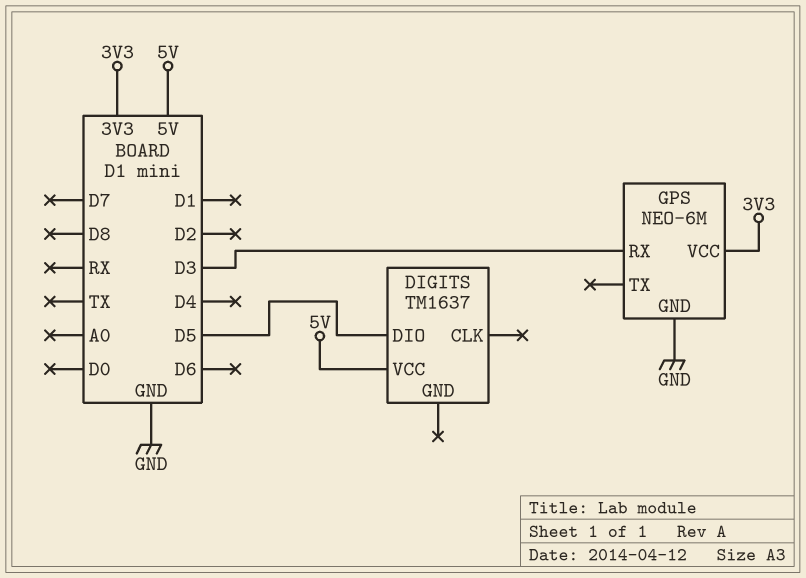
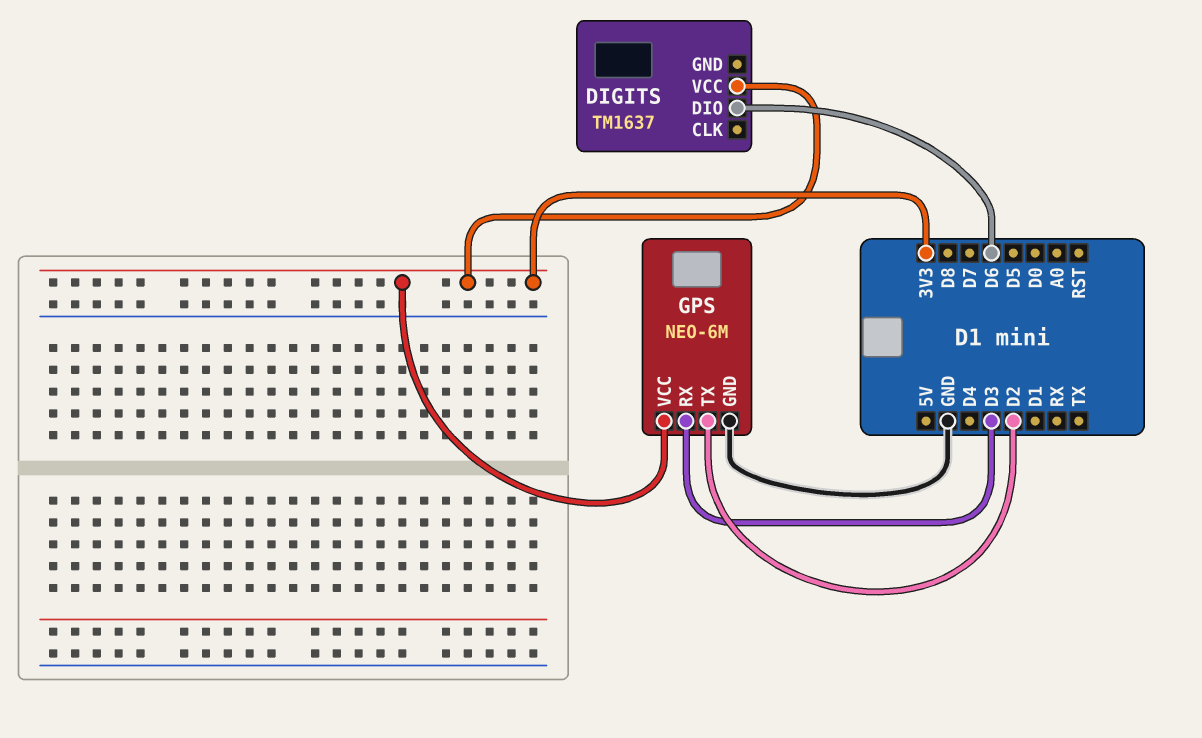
DIGITS pin DIO: D5 -> D6
DIGITS pin VCC: 5V -> 3V3
GPS pin TX: none -> D2

